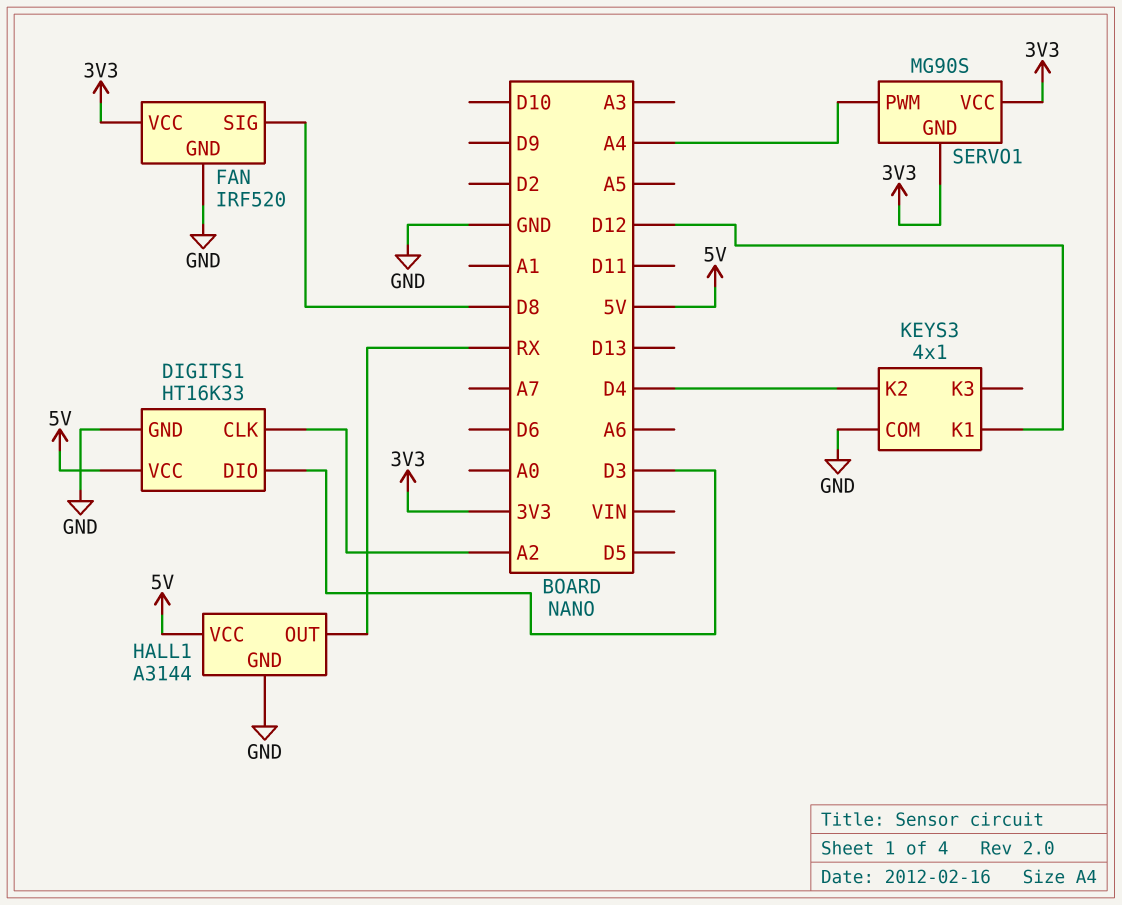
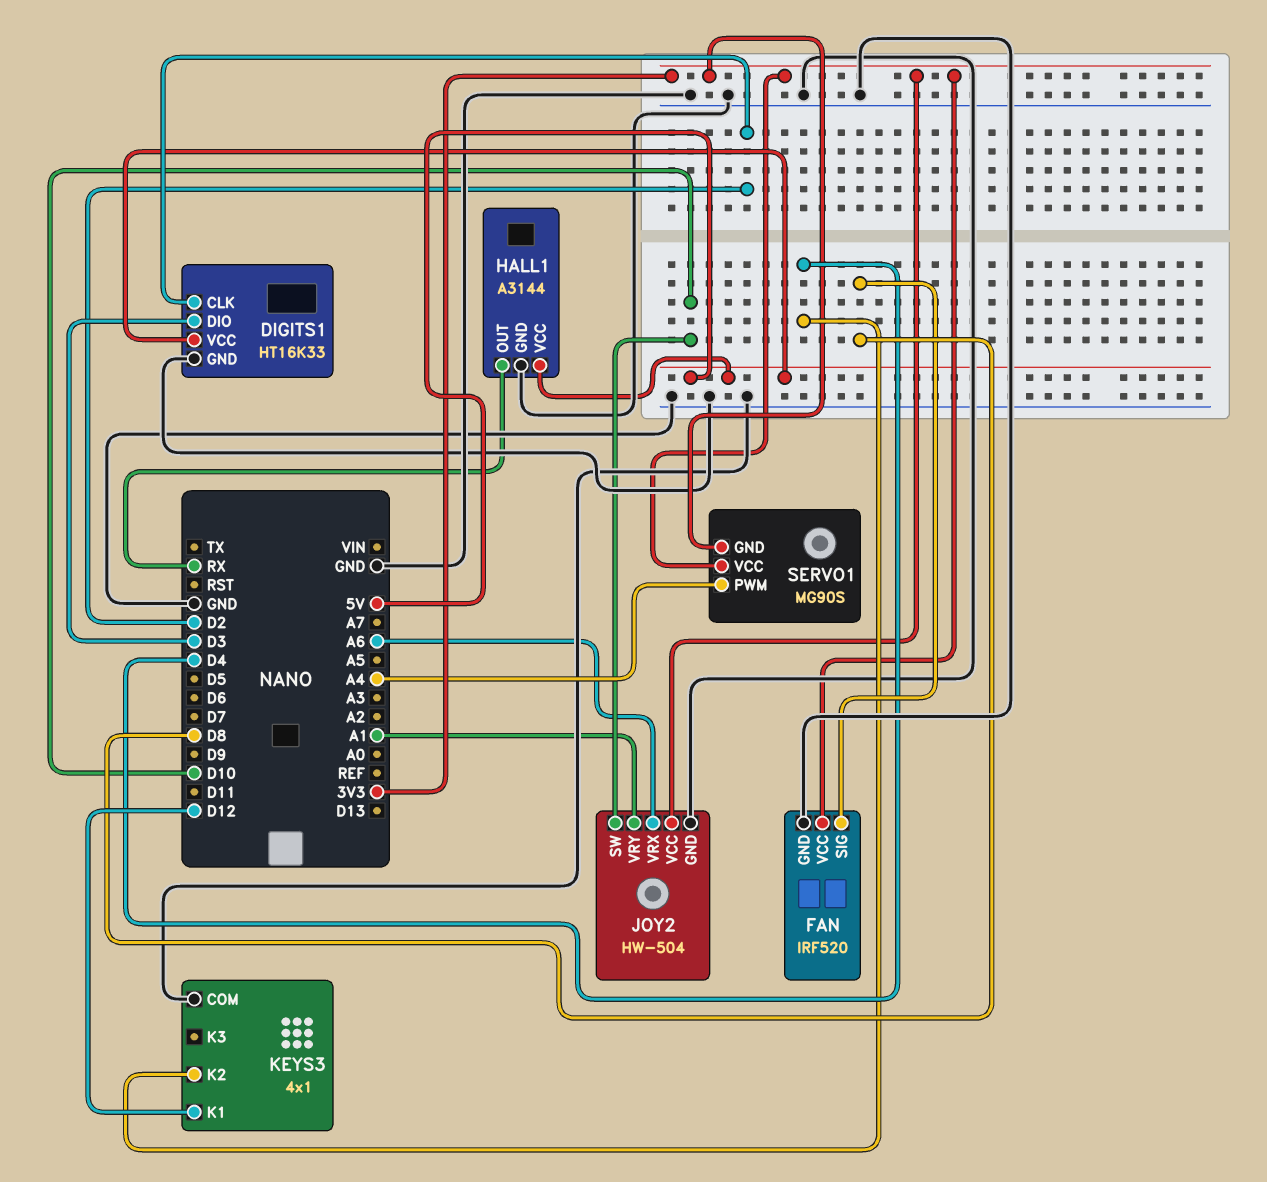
DIGITS1 pin CLK: A2 -> D2
JOY2: none -> HW-504
JOY2 pin GND: none -> GND
JOY2 pin SW: none -> D10
JOY2 pin VCC: none -> 3V3
JOY2 pin VRX: none -> A6
JOY2 pin VRY: none -> A1

